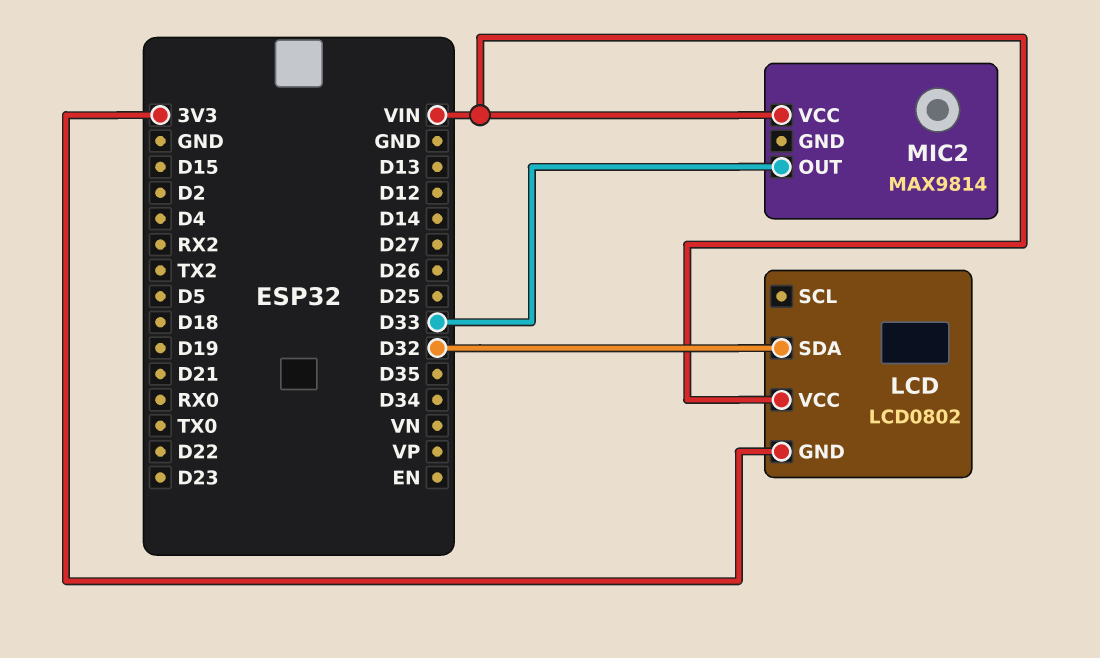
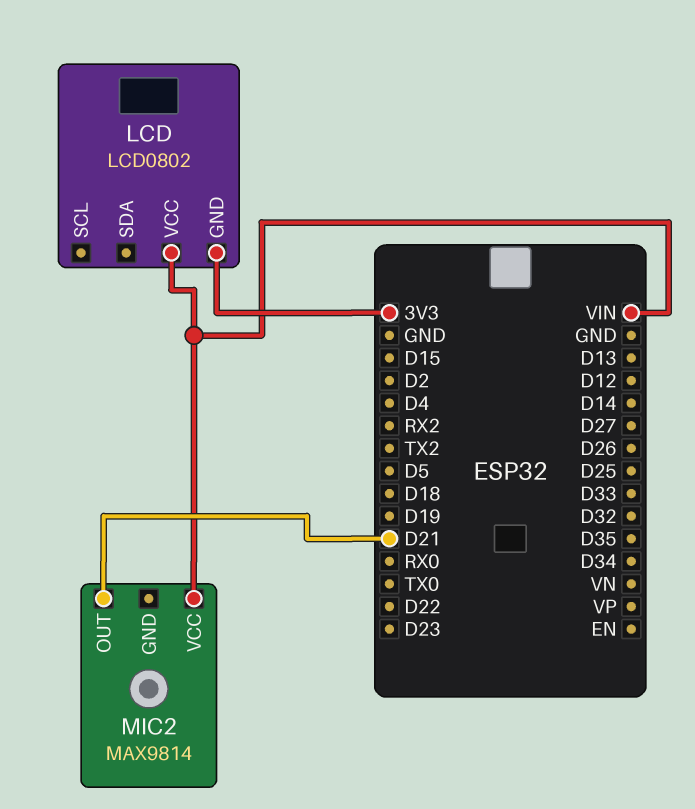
LCD pin SDA: D32 -> none
MIC2 pin OUT: D33 -> D21

